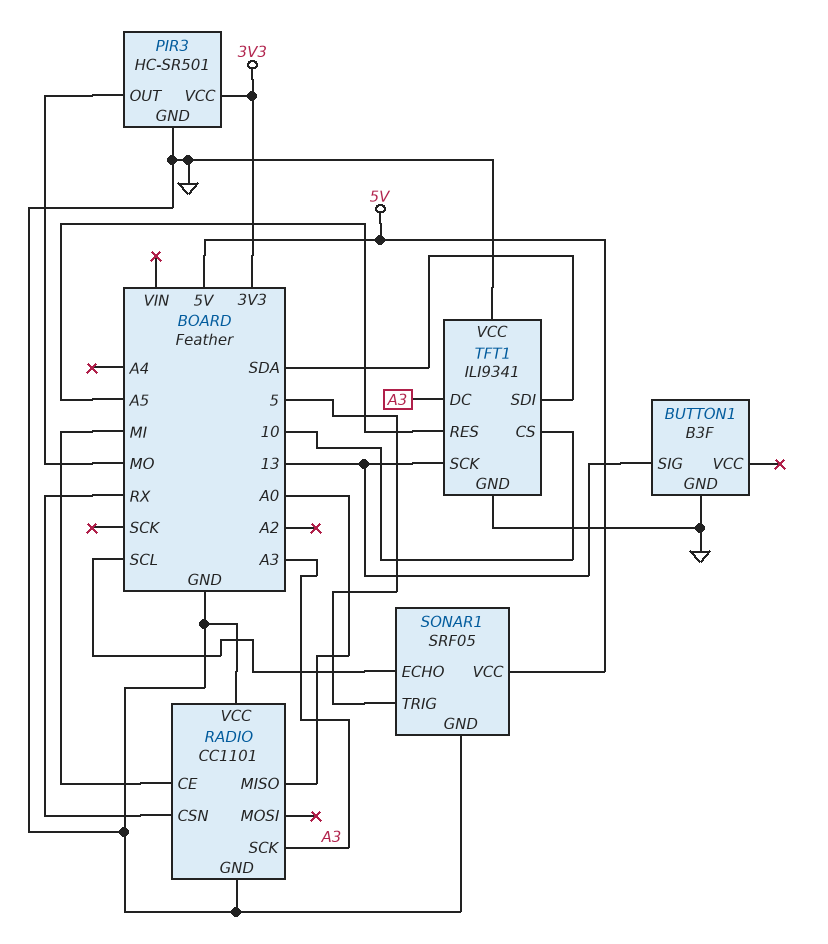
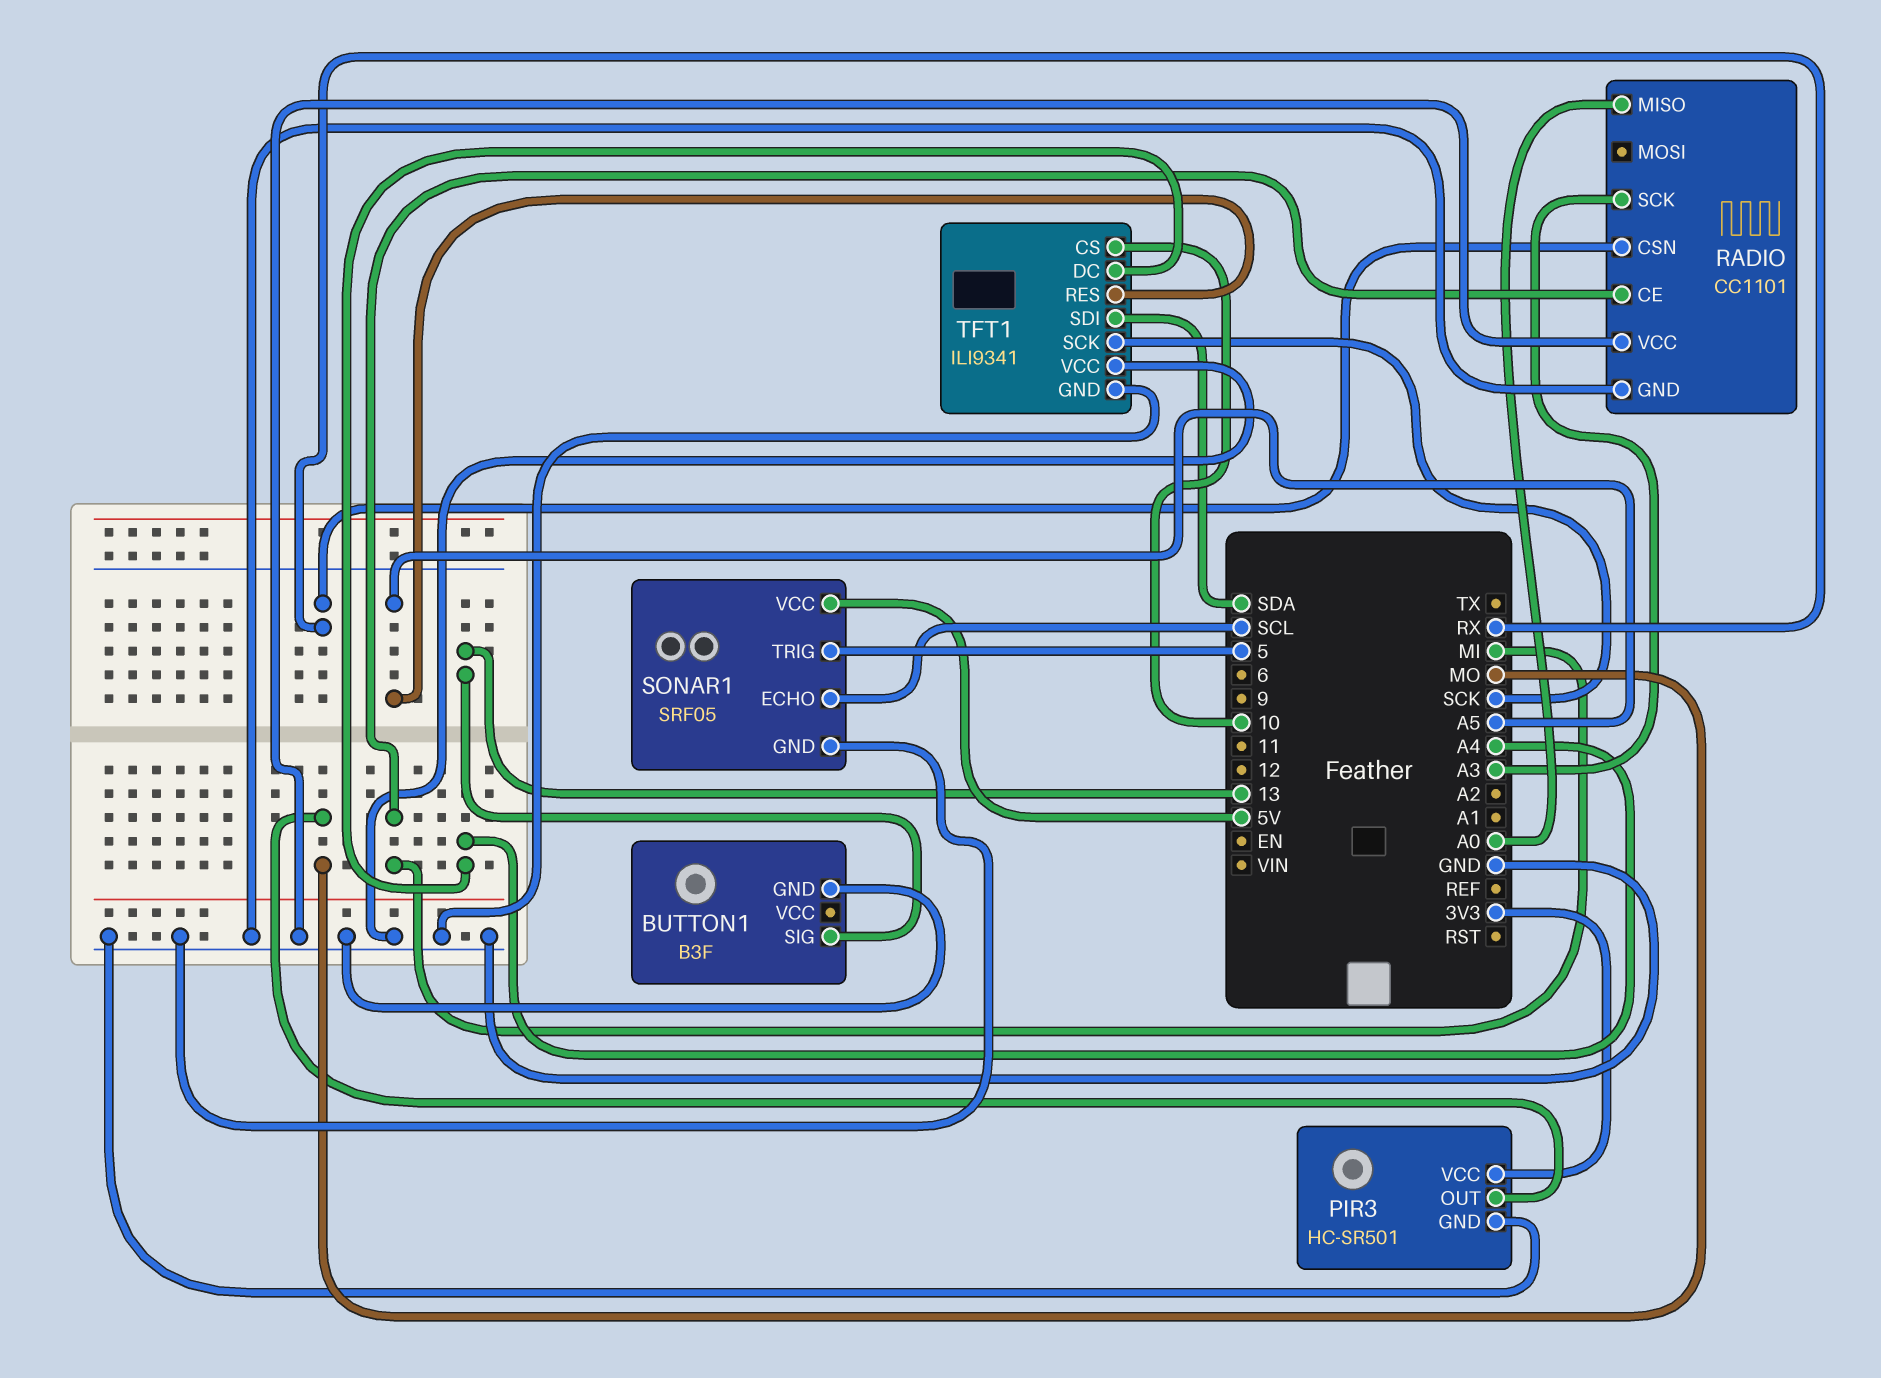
TFT1 pin DC: A3 -> A4
TFT1 pin SCK: 13 -> SCK

